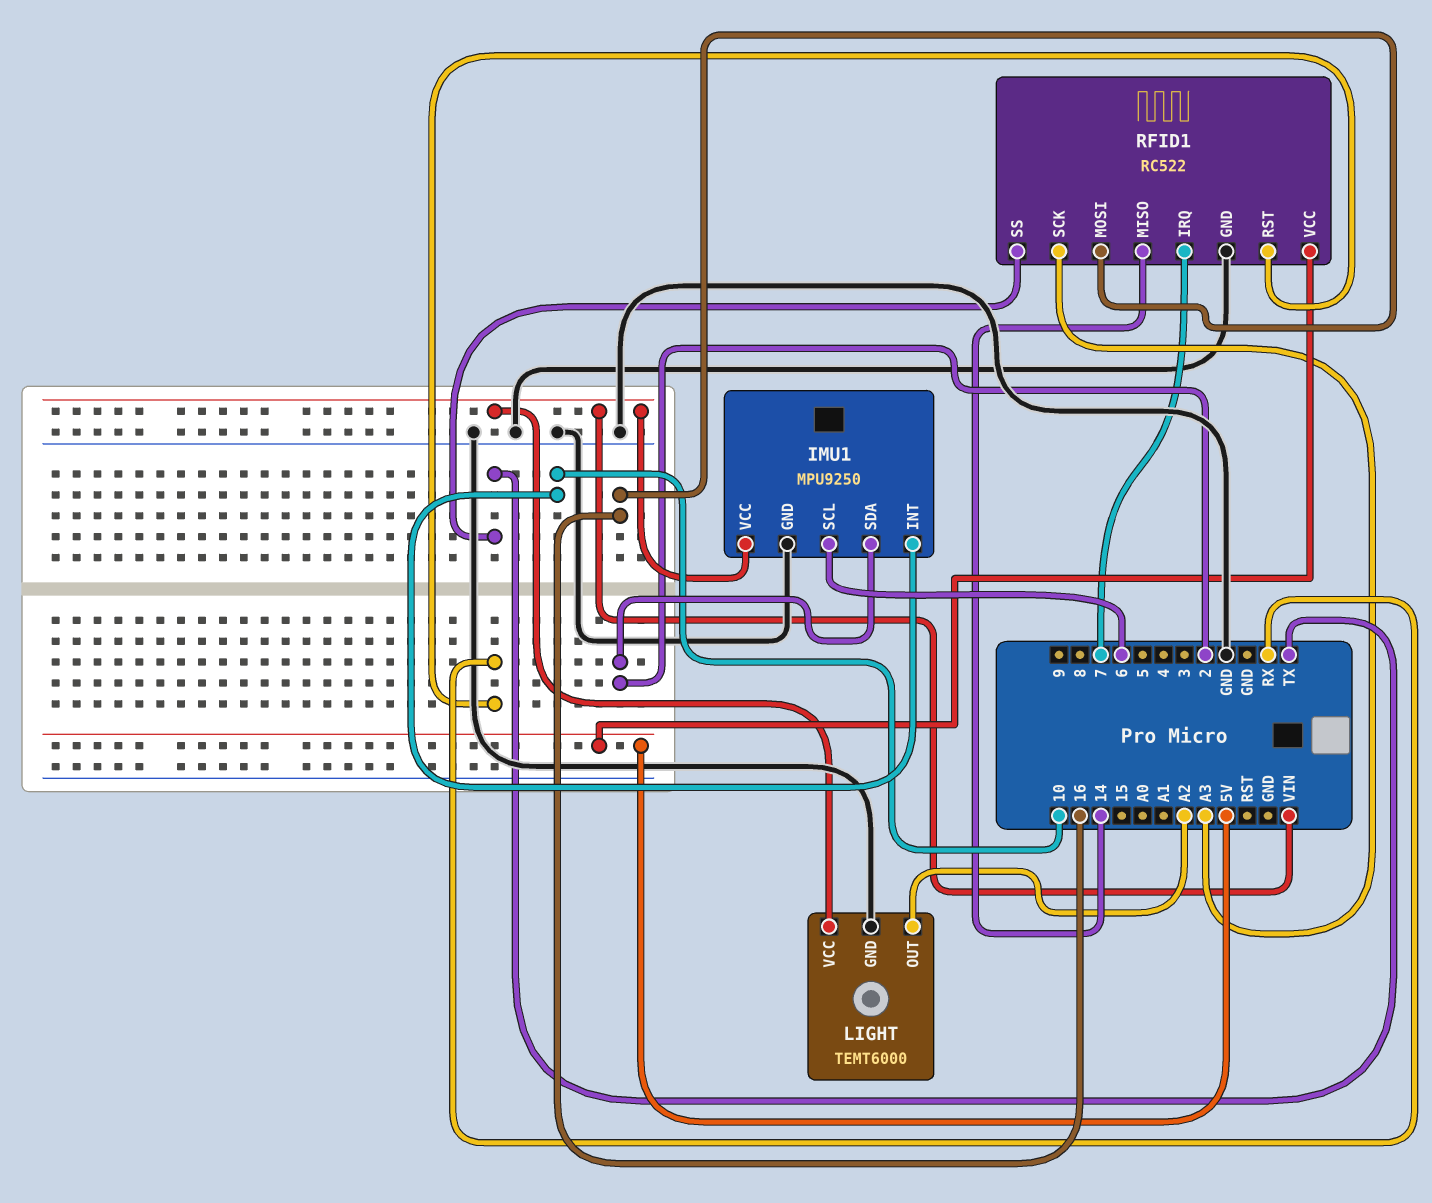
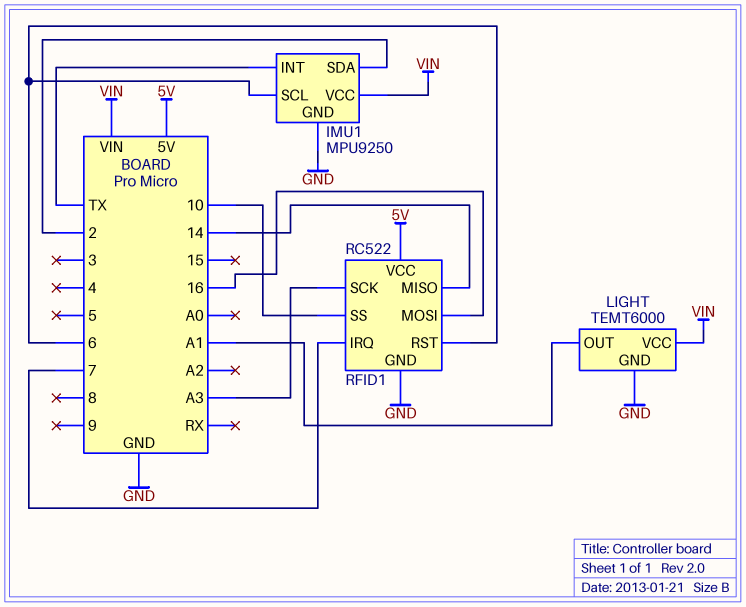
IMU1 pin INT: 10 -> TX
LIGHT pin OUT: A2 -> A1
RFID1 pin RST: RX -> 6
RFID1 pin SS: TX -> 10

